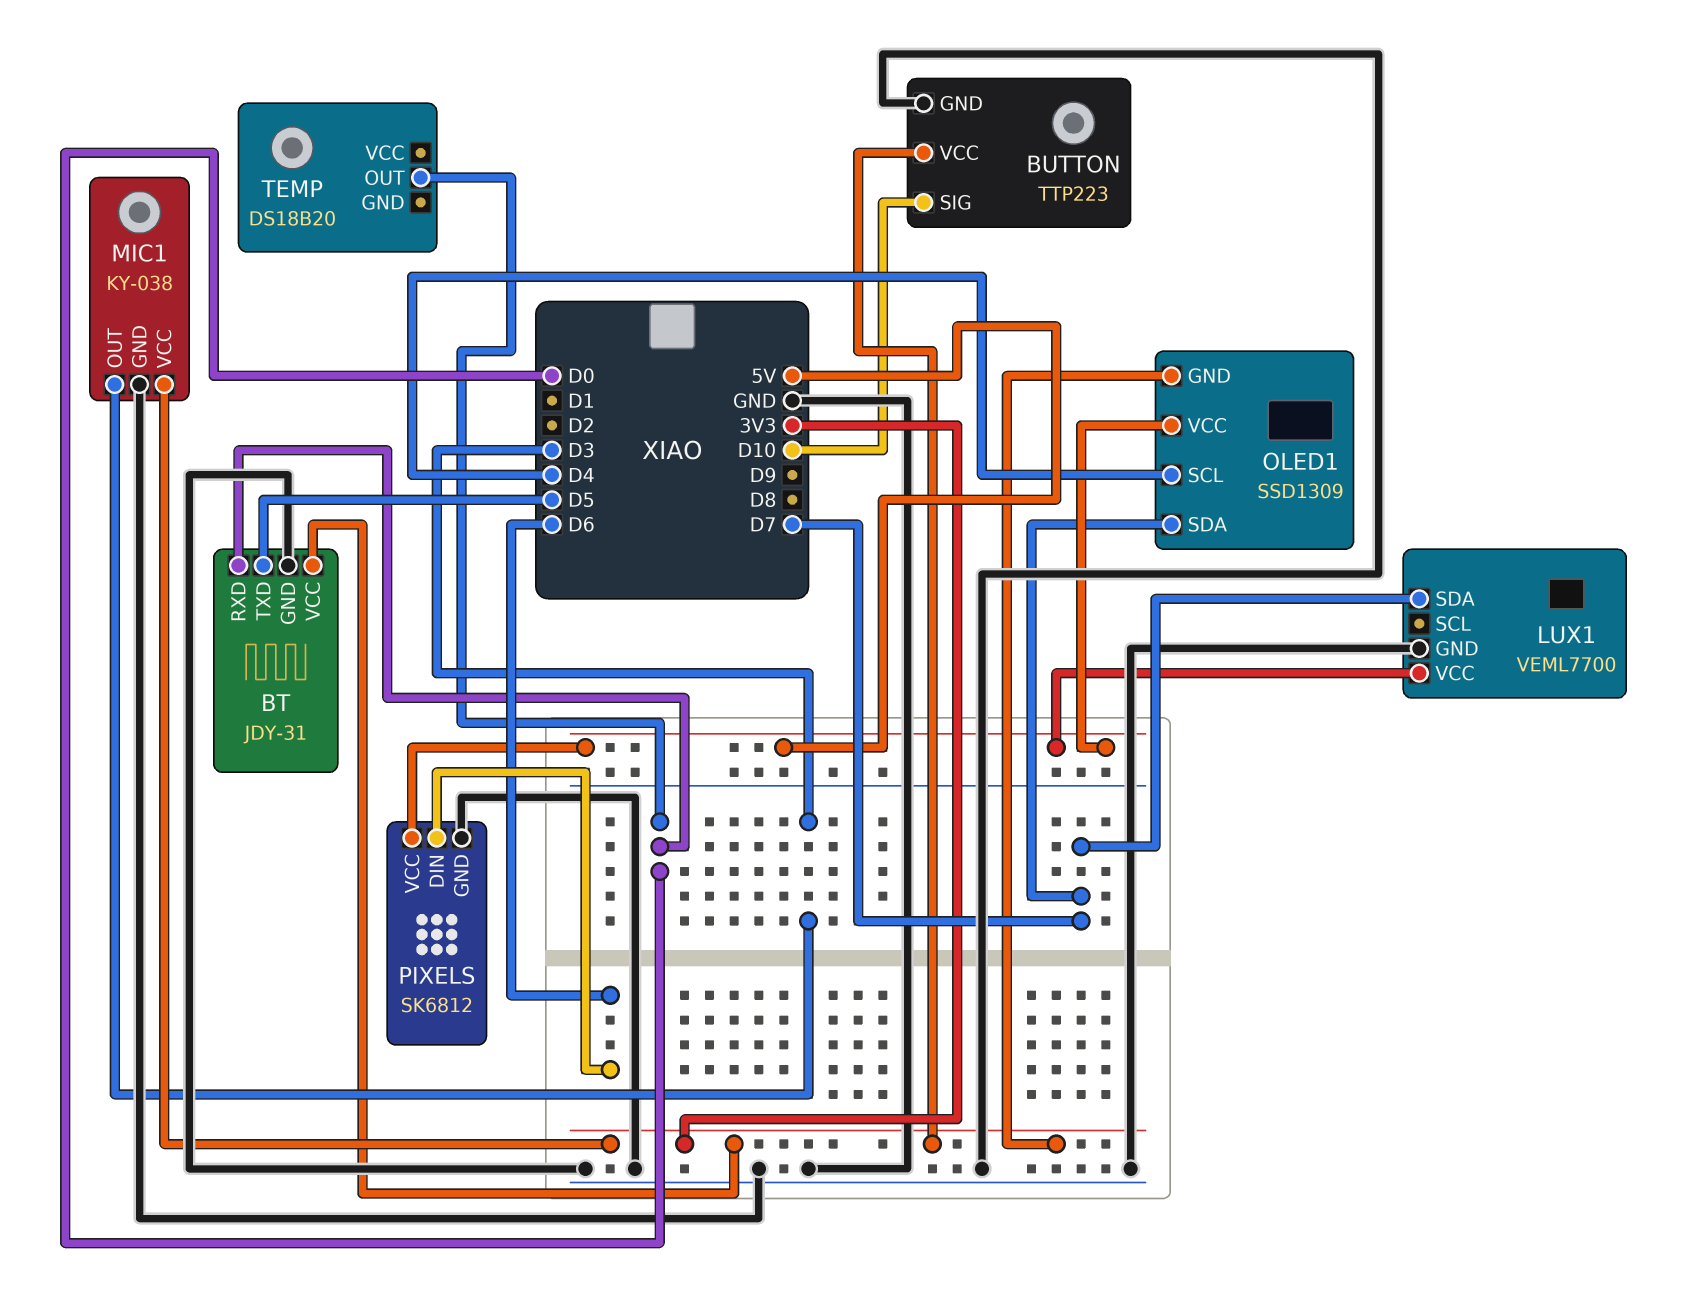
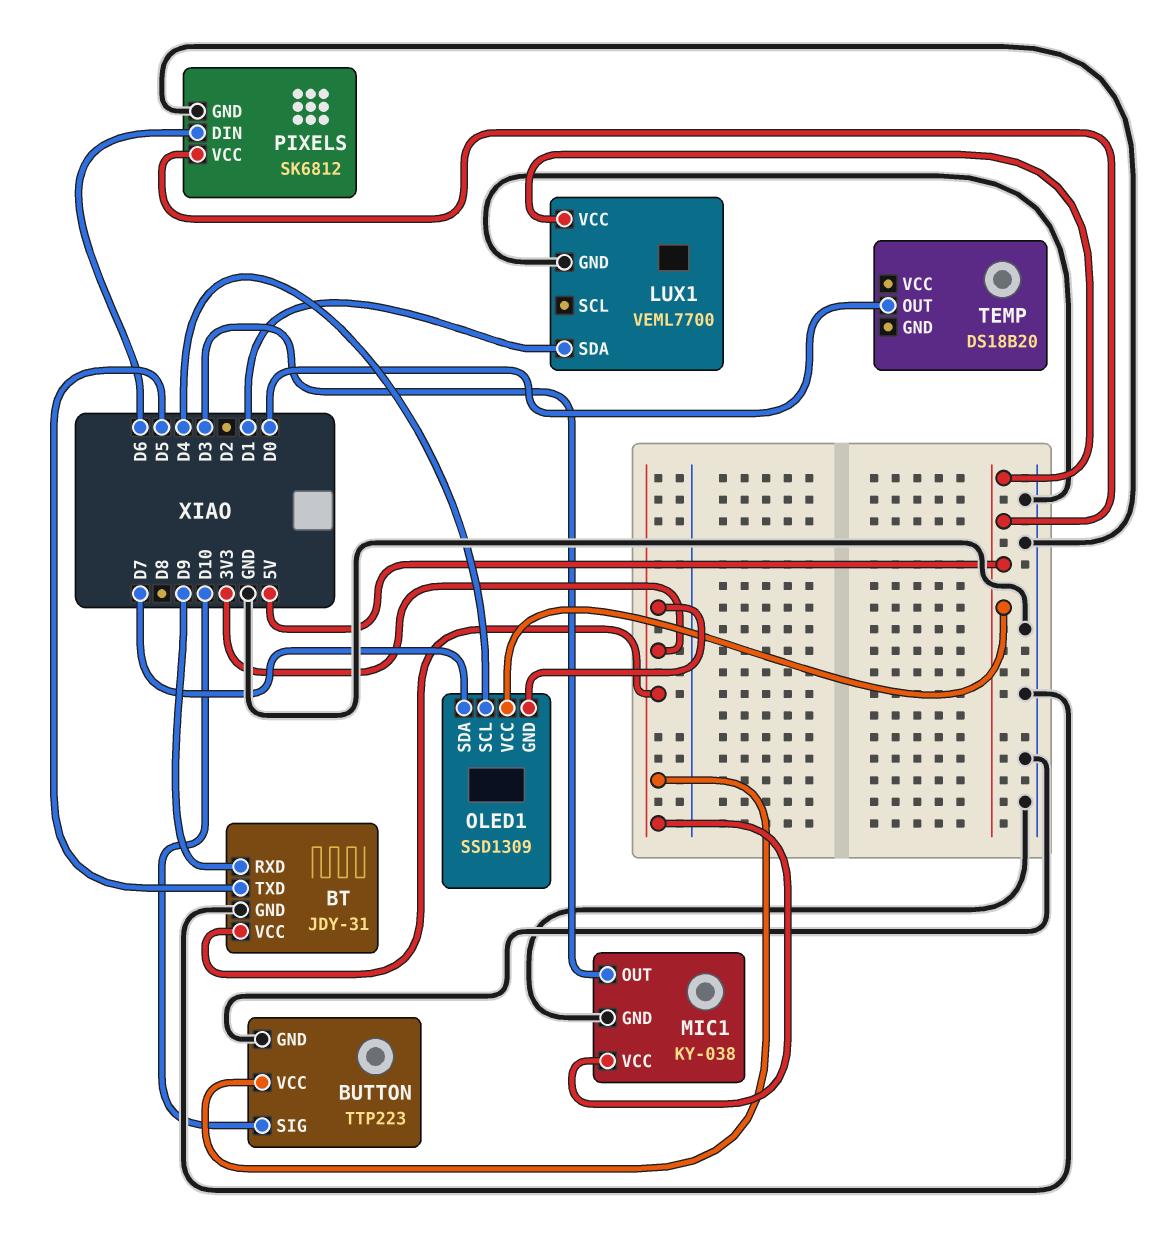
BT pin RXD: D0 -> D9
LUX1 pin SDA: D7 -> D1

